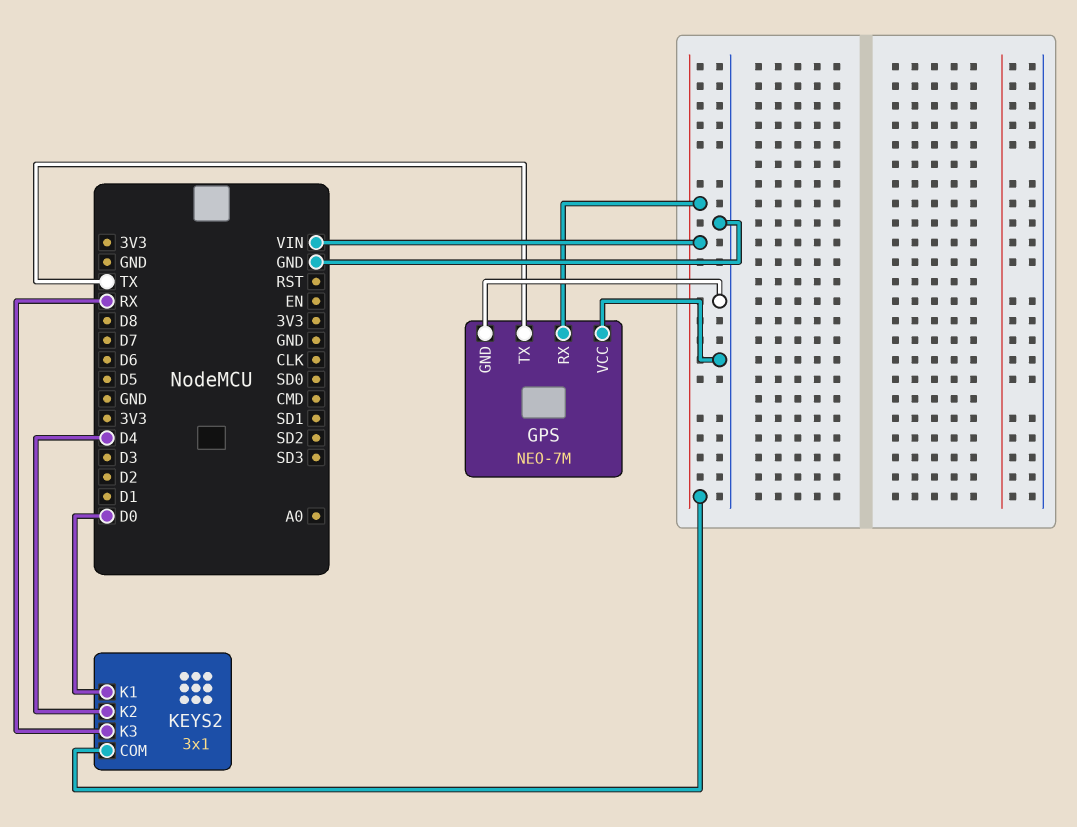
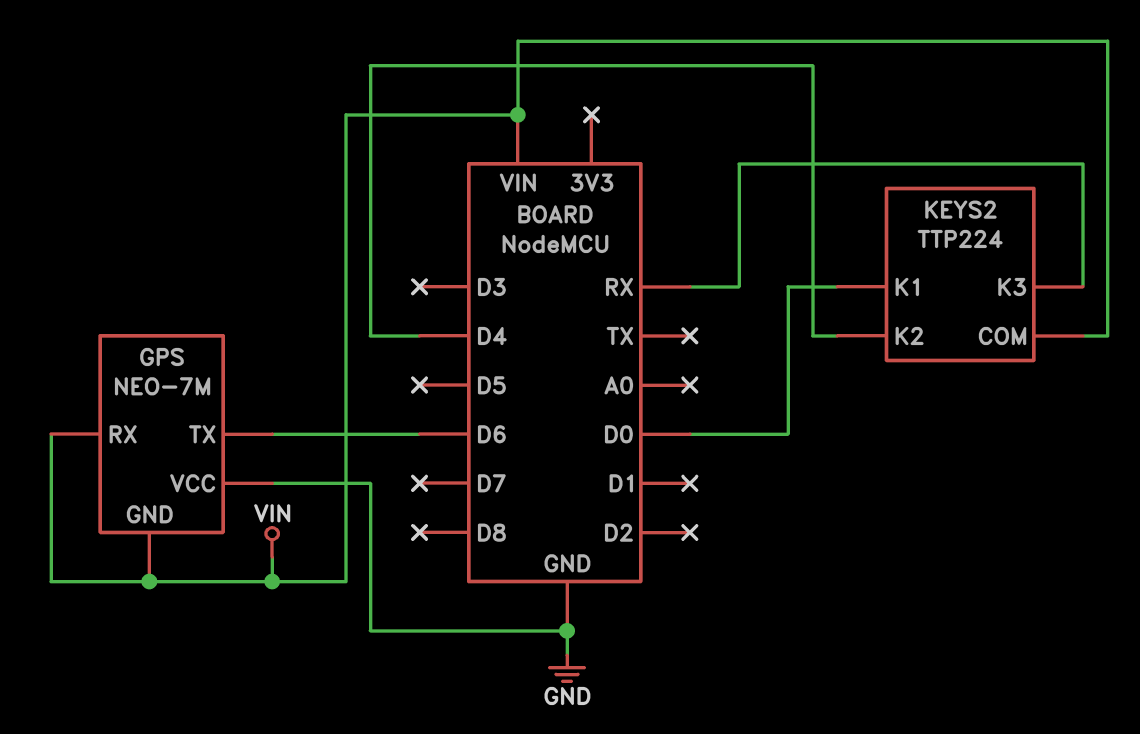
GPS pin GND: GND -> VIN
GPS pin TX: TX -> D6
KEYS2: 3x1 -> TTP224

